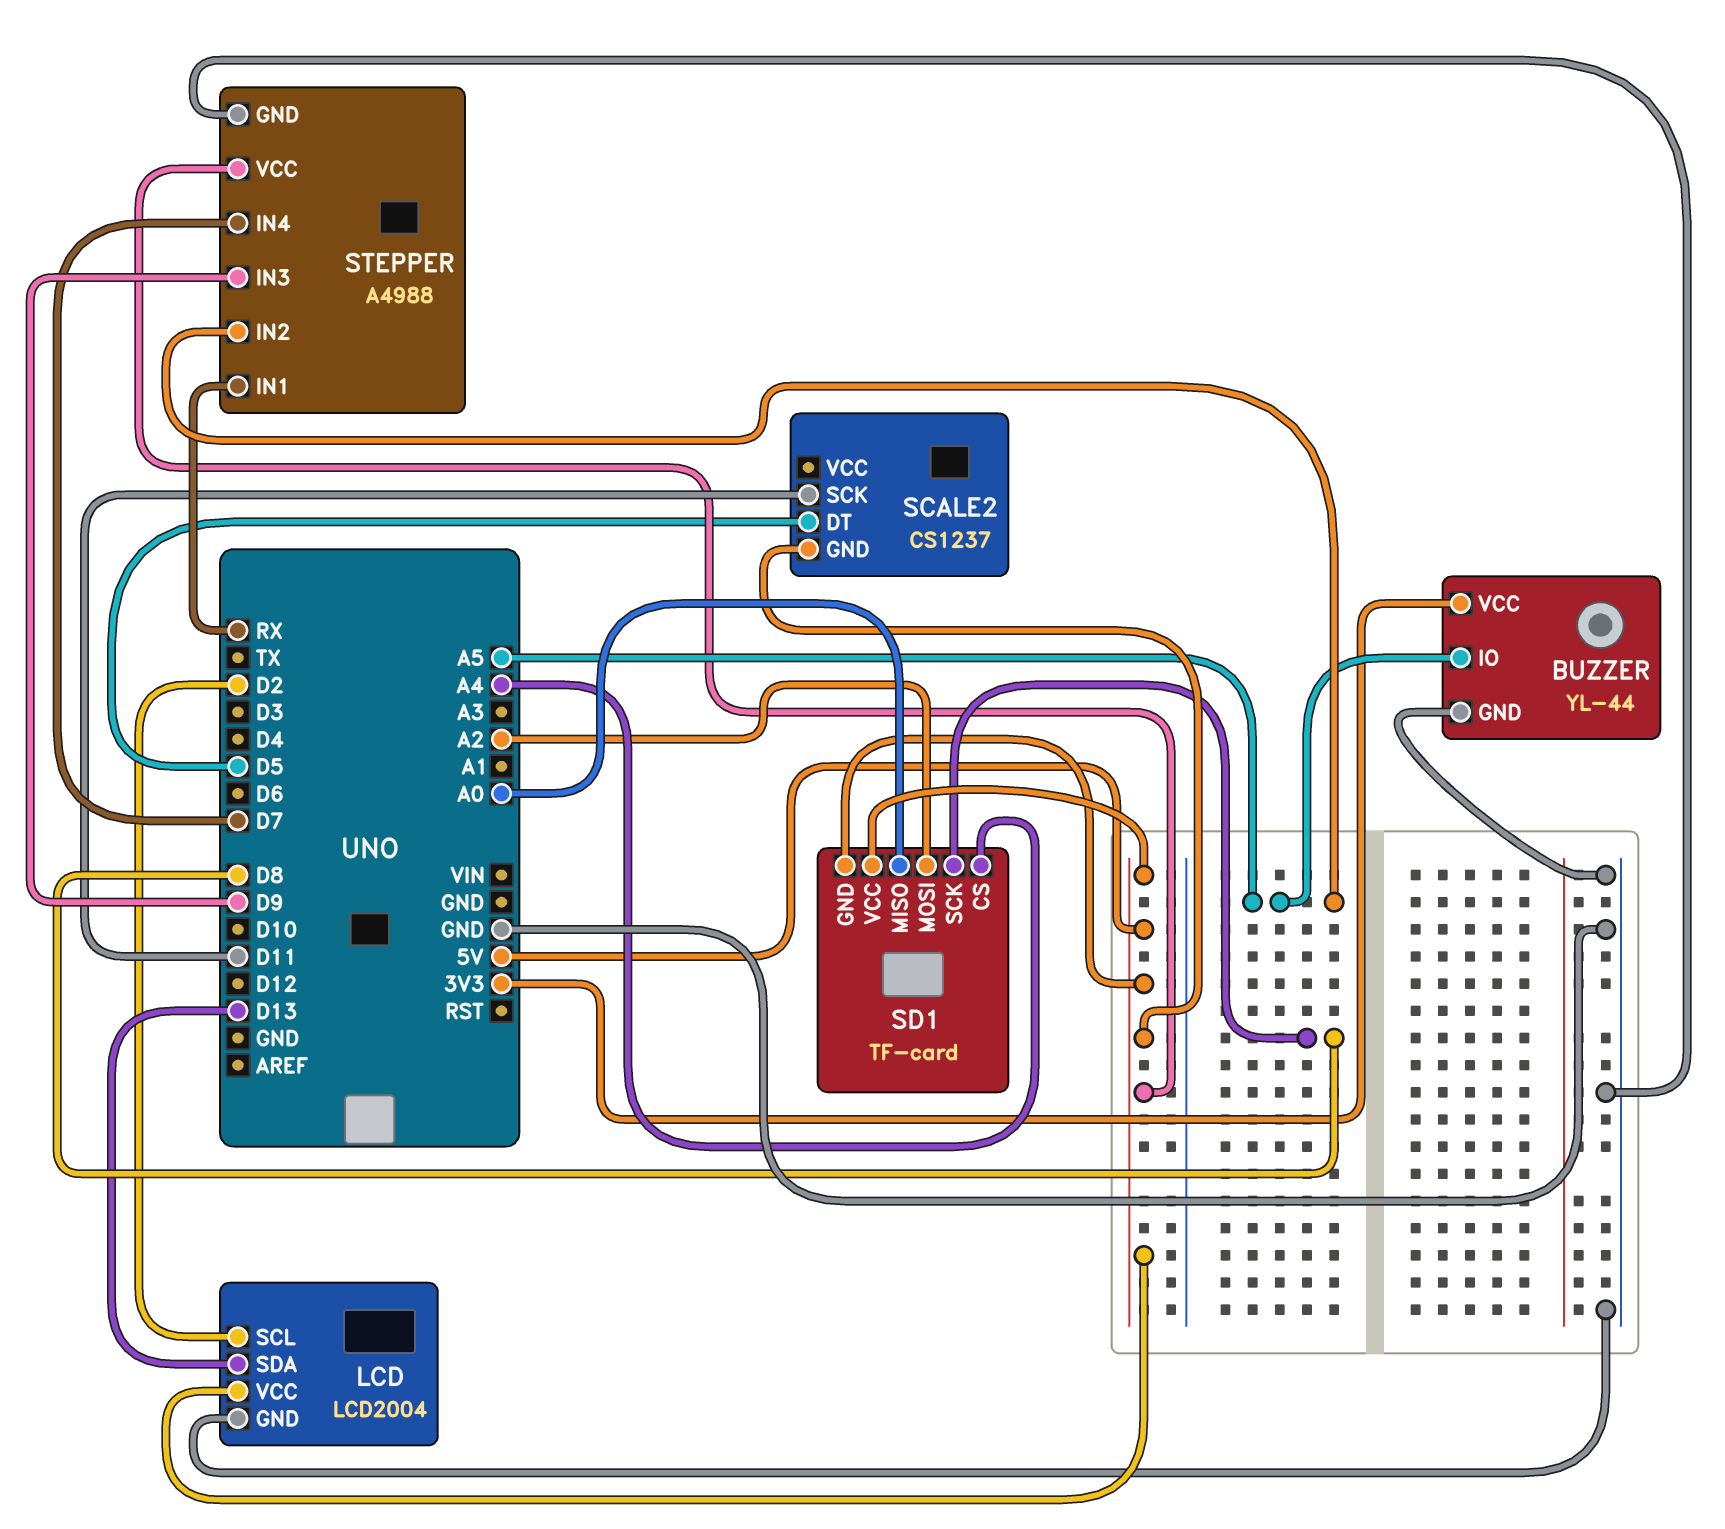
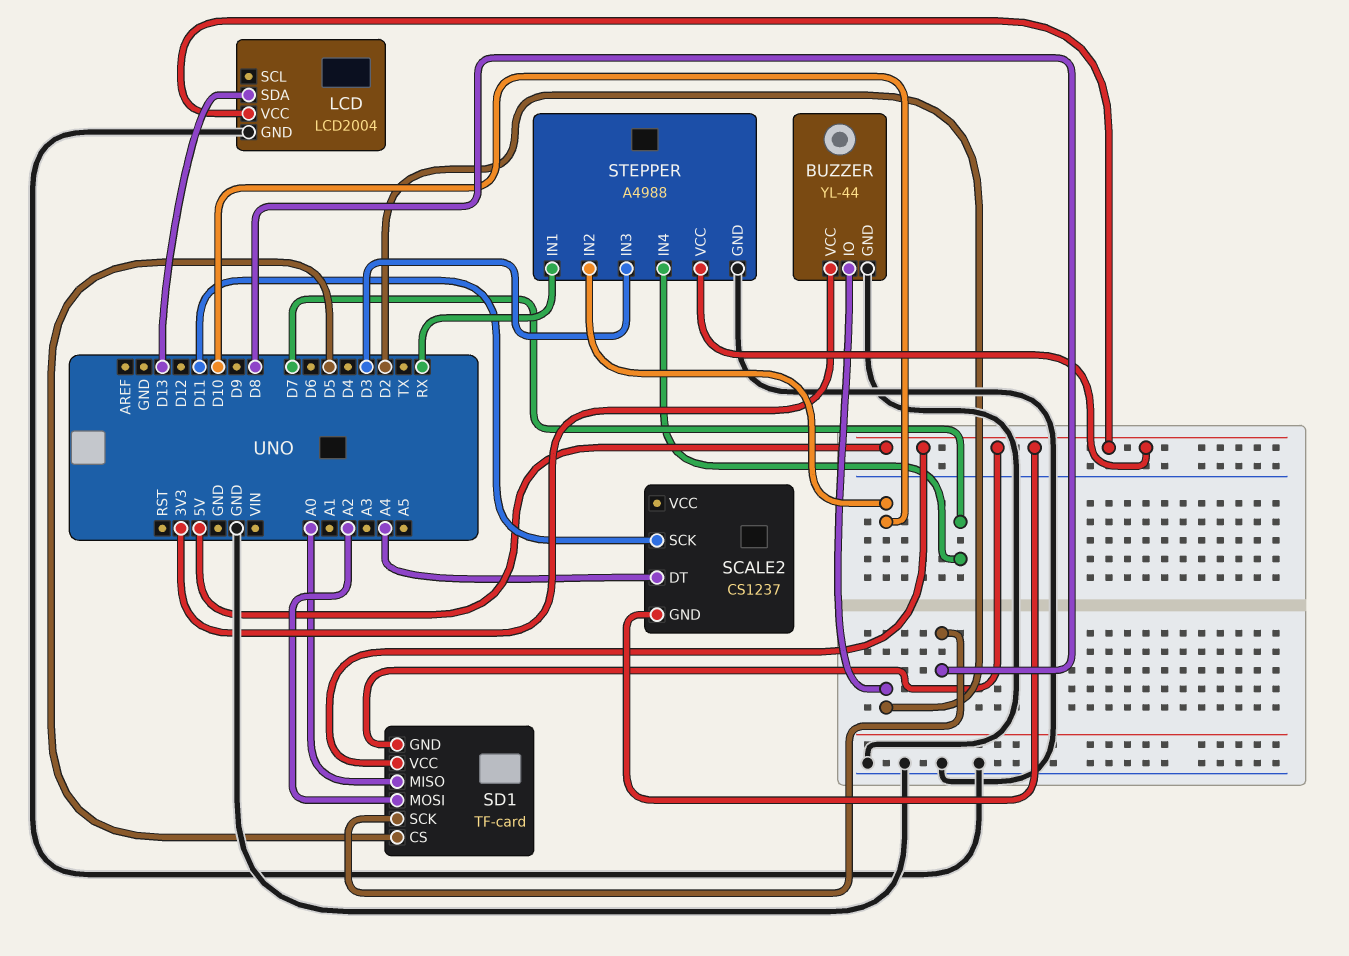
BUZZER pin IO: A5 -> D2
LCD pin SCL: D2 -> none
SCALE2 pin DT: D5 -> A4
SD1 pin CS: A4 -> D5
STEPPER pin IN2: A5 -> D10
STEPPER pin IN3: D9 -> D3

